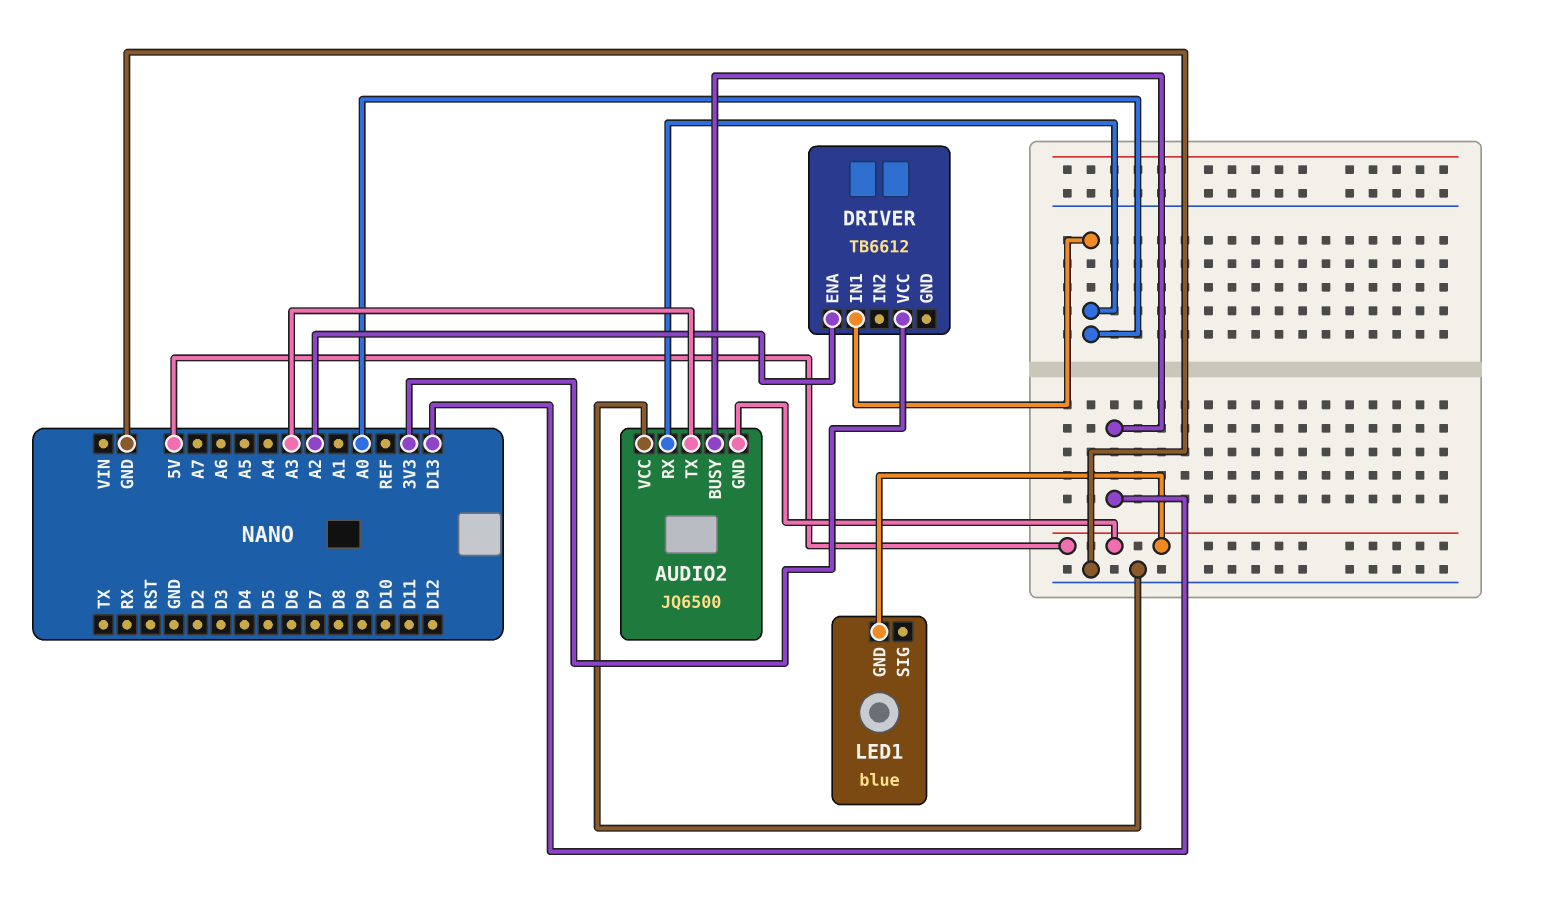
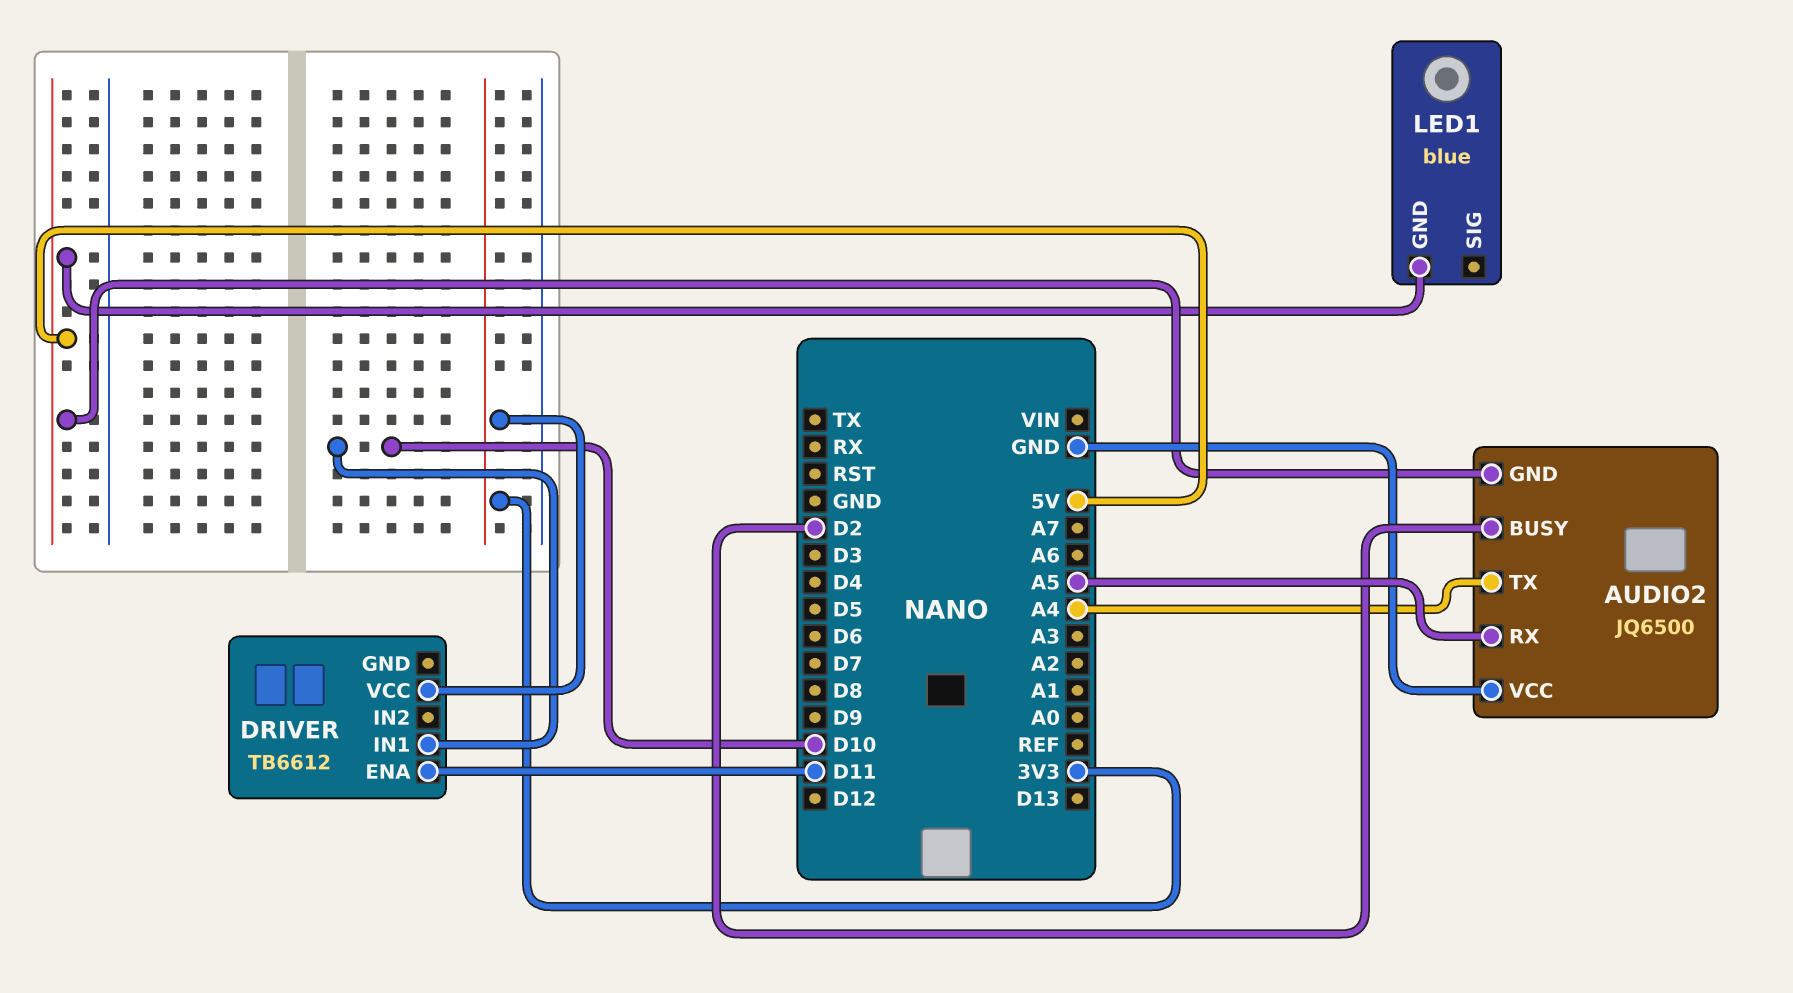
AUDIO2 pin BUSY: D13 -> D2
AUDIO2 pin RX: A0 -> A5
AUDIO2 pin TX: A3 -> A4
DRIVER pin ENA: A2 -> D11
DRIVER pin IN1: A0 -> D10

